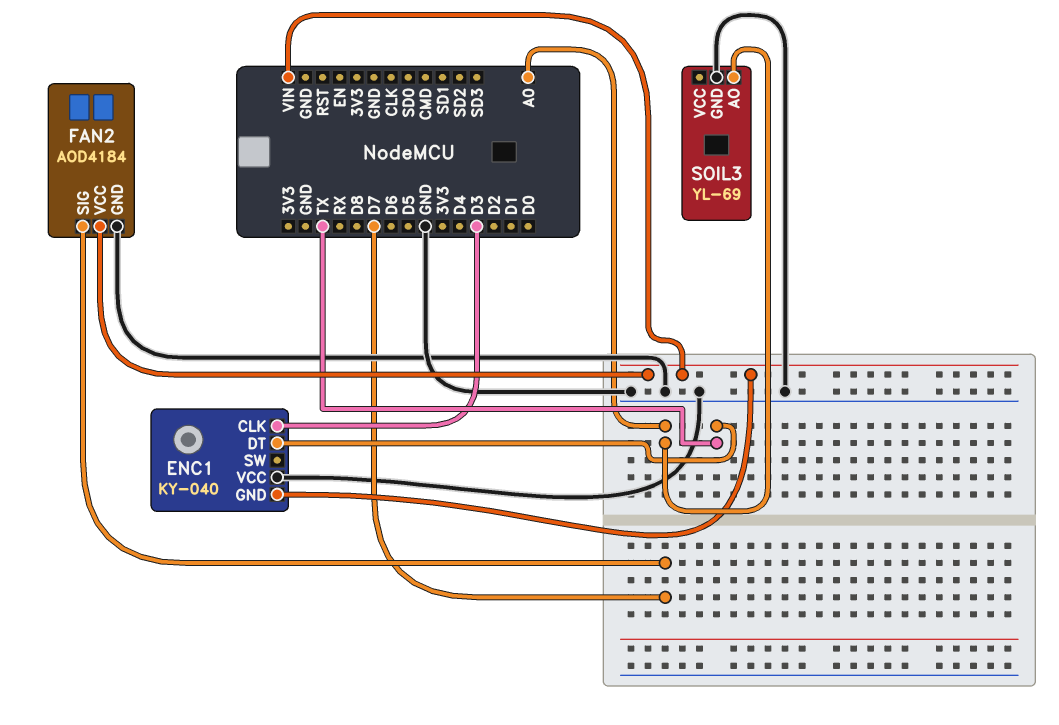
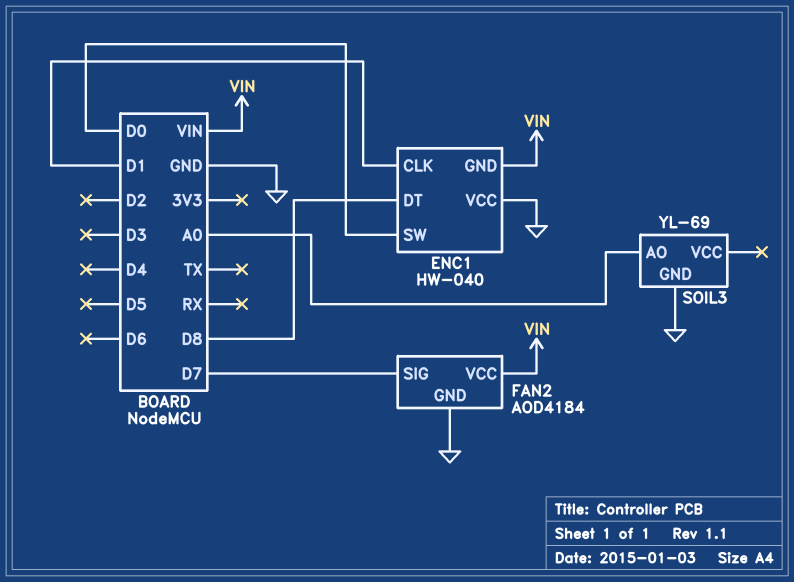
ENC1: KY-040 -> HW-040
ENC1 pin CLK: D3 -> D1
ENC1 pin DT: TX -> D8
ENC1 pin SW: none -> D0

